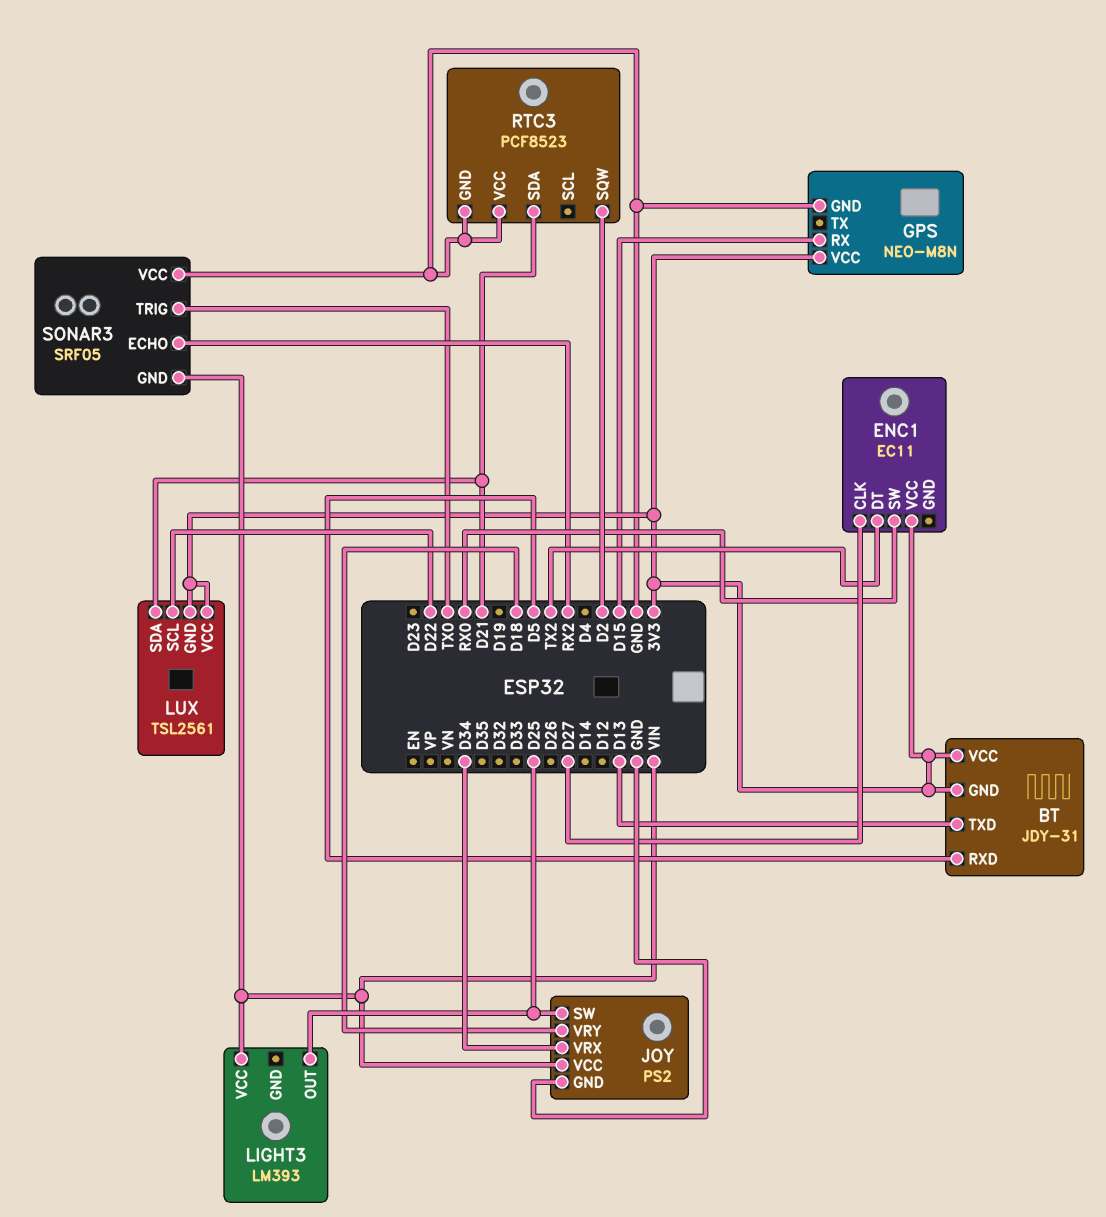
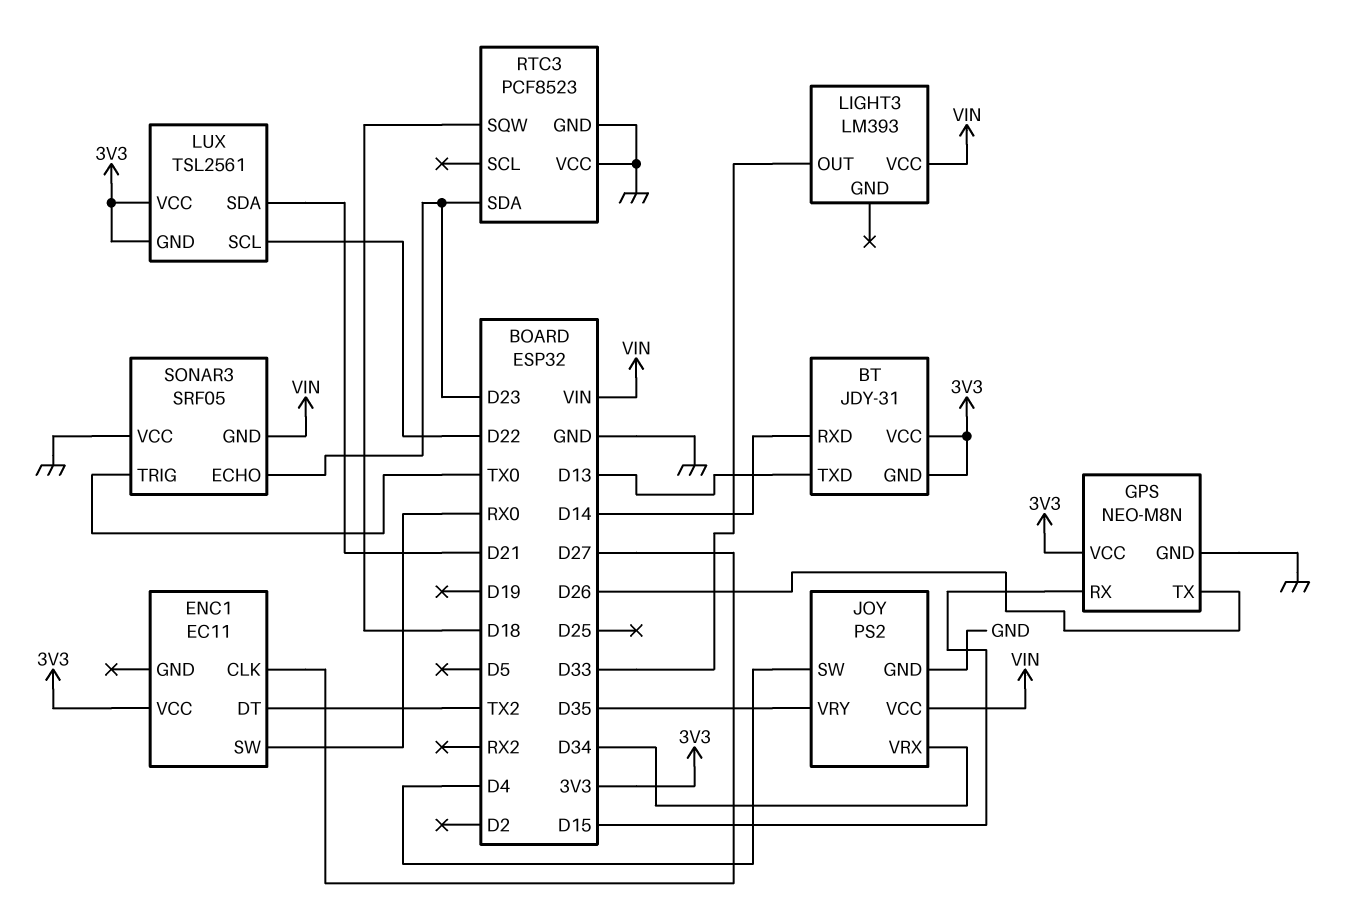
BT pin RXD: D5 -> D14
GPS pin TX: none -> D26
JOY pin SW: D25 -> D4
JOY pin VRY: D18 -> D35
LIGHT3 pin OUT: D25 -> D33
RTC3 pin SDA: D21 -> D23
RTC3 pin SQW: D2 -> D18
SONAR3 pin ECHO: RX2 -> D23

